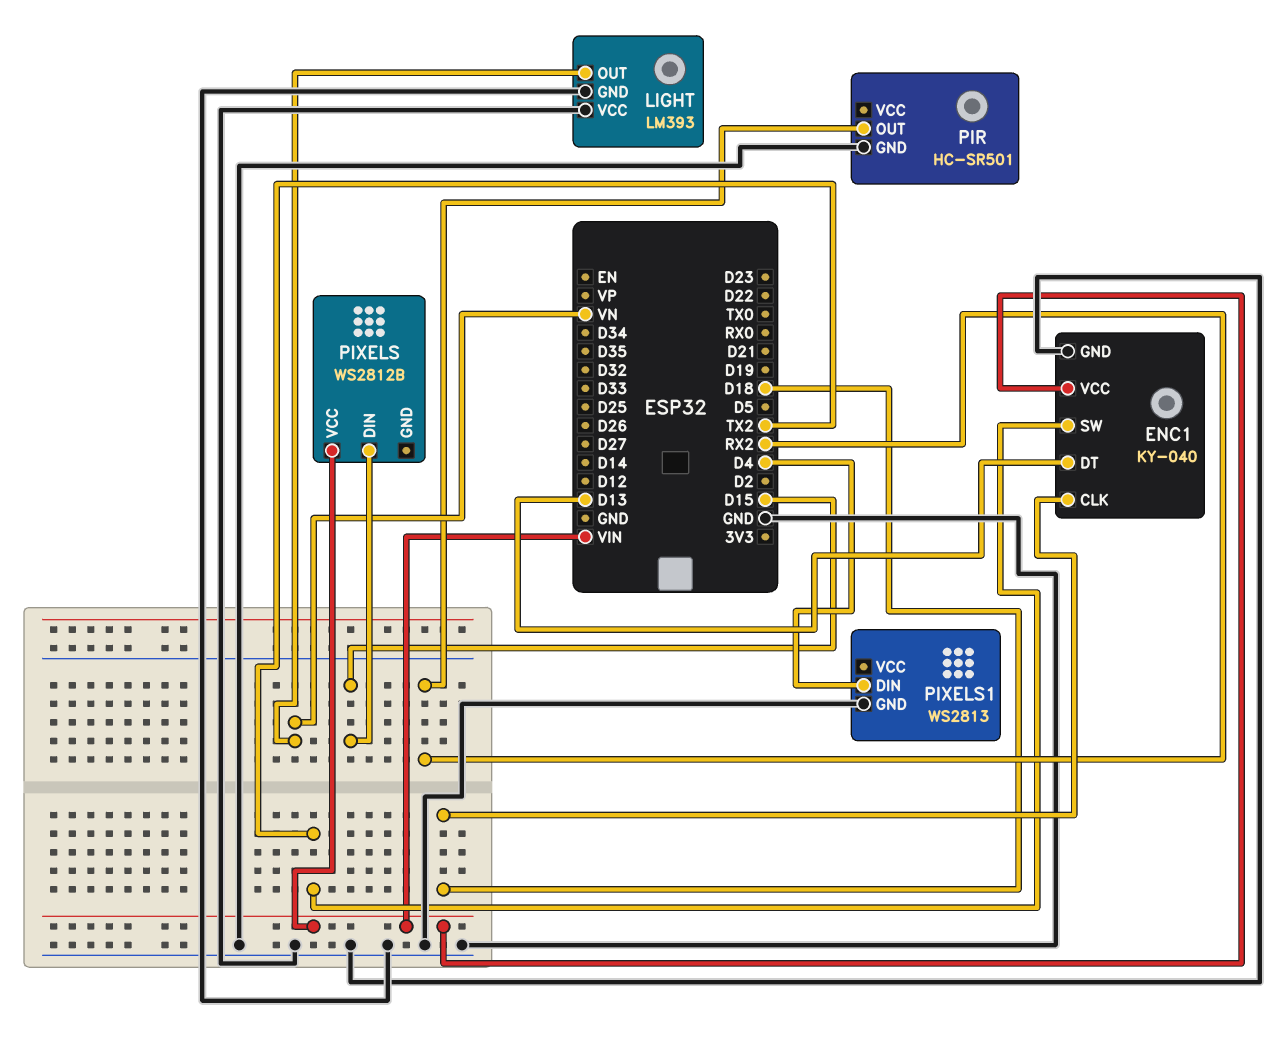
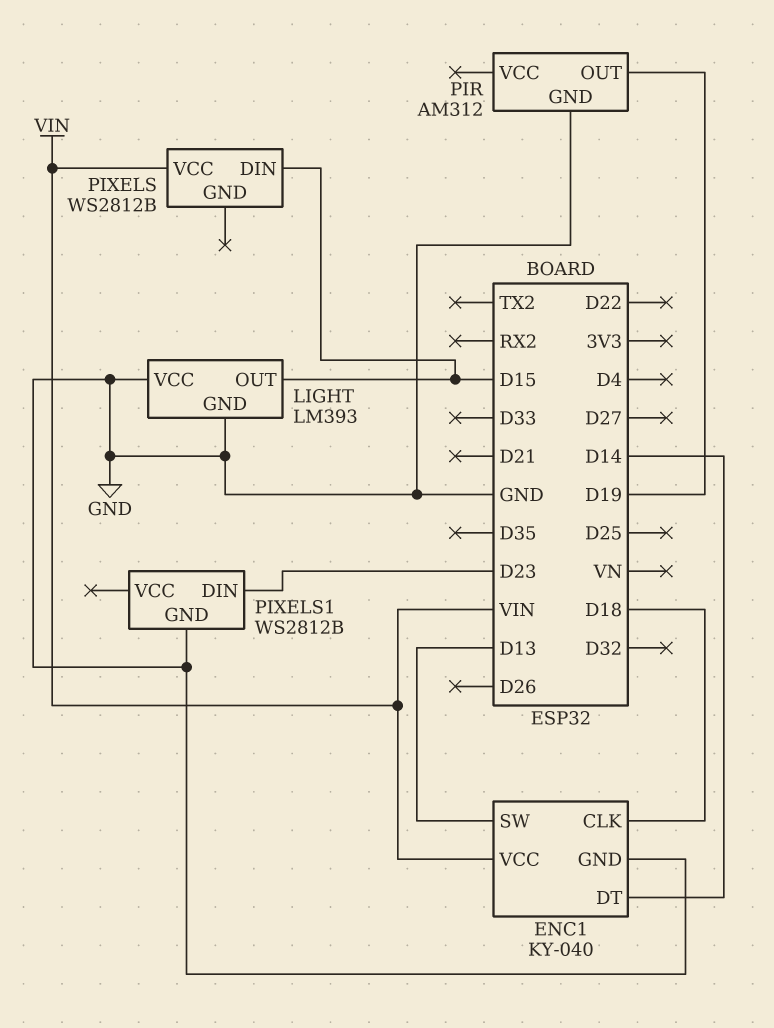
ENC1 pin DT: D13 -> D14
ENC1 pin SW: TX2 -> D13
LIGHT pin OUT: VN -> D15
PIR: HC-SR501 -> AM312
PIR pin OUT: RX2 -> D19
PIXELS1: WS2813 -> WS2812B
PIXELS1 pin DIN: D4 -> D23

